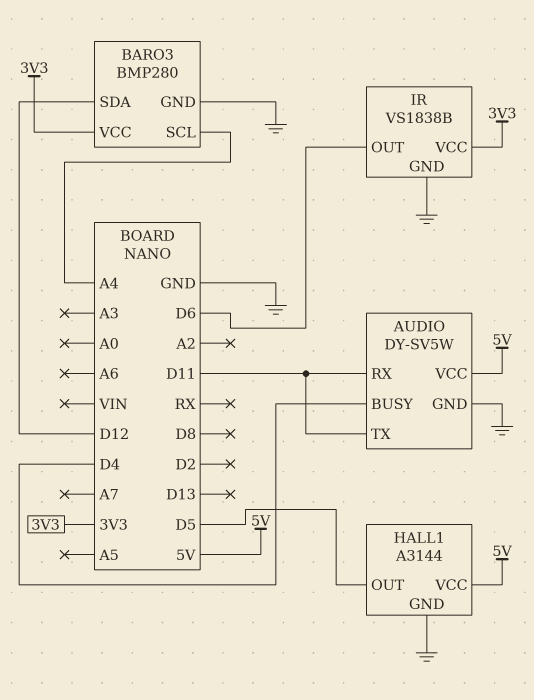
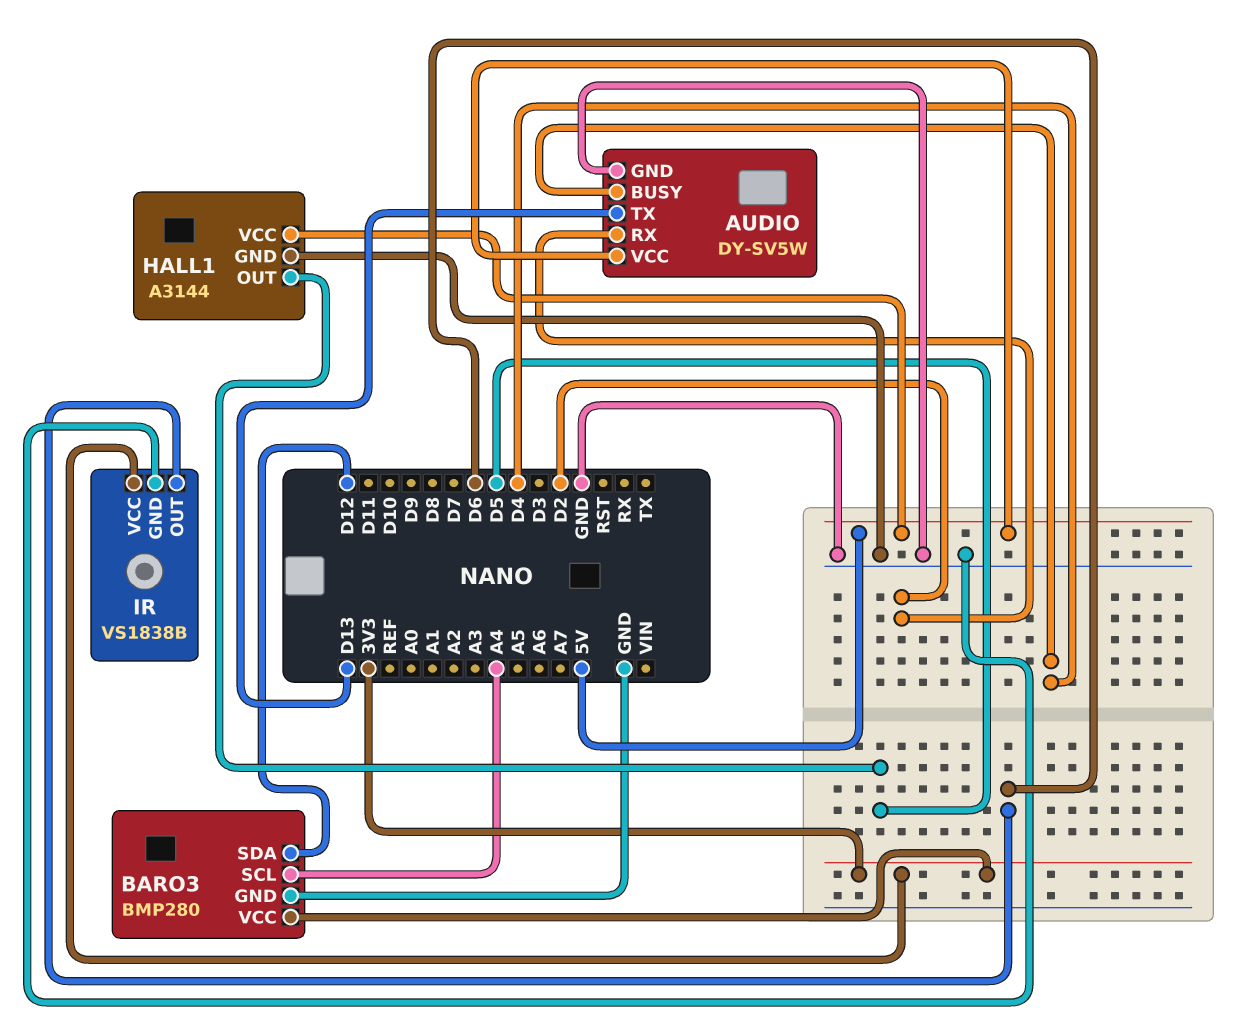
AUDIO pin RX: D11 -> D2
AUDIO pin TX: D11 -> D13

